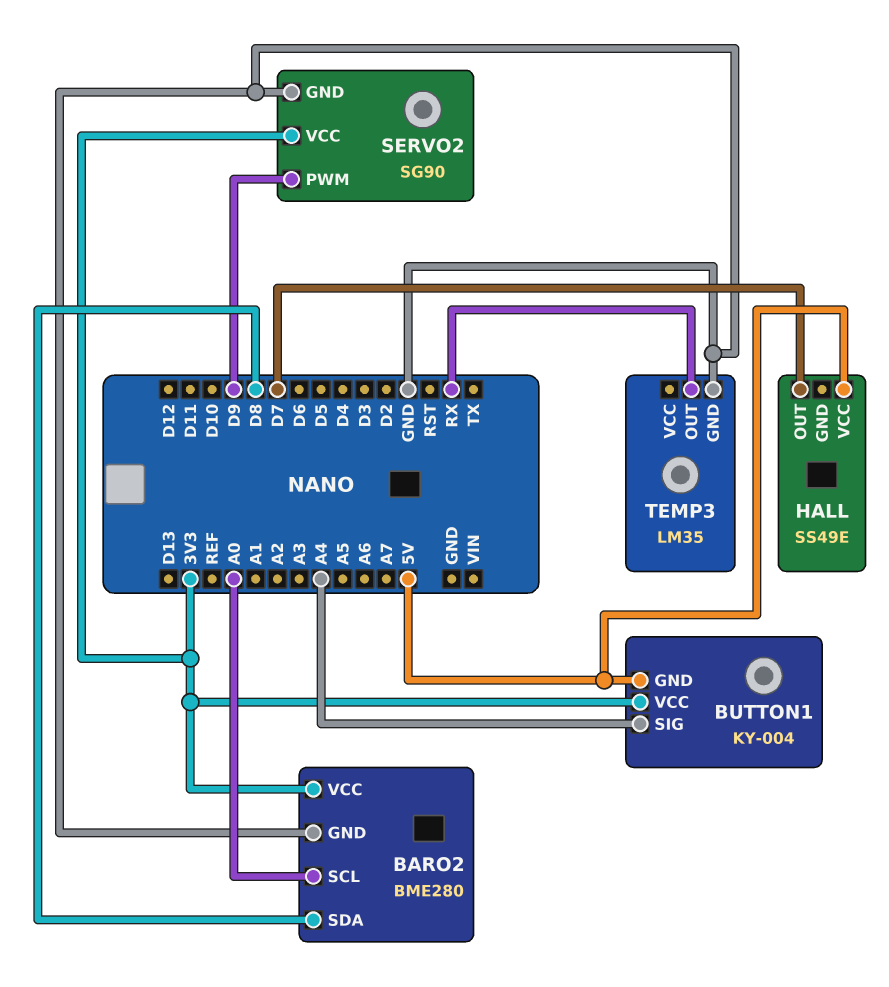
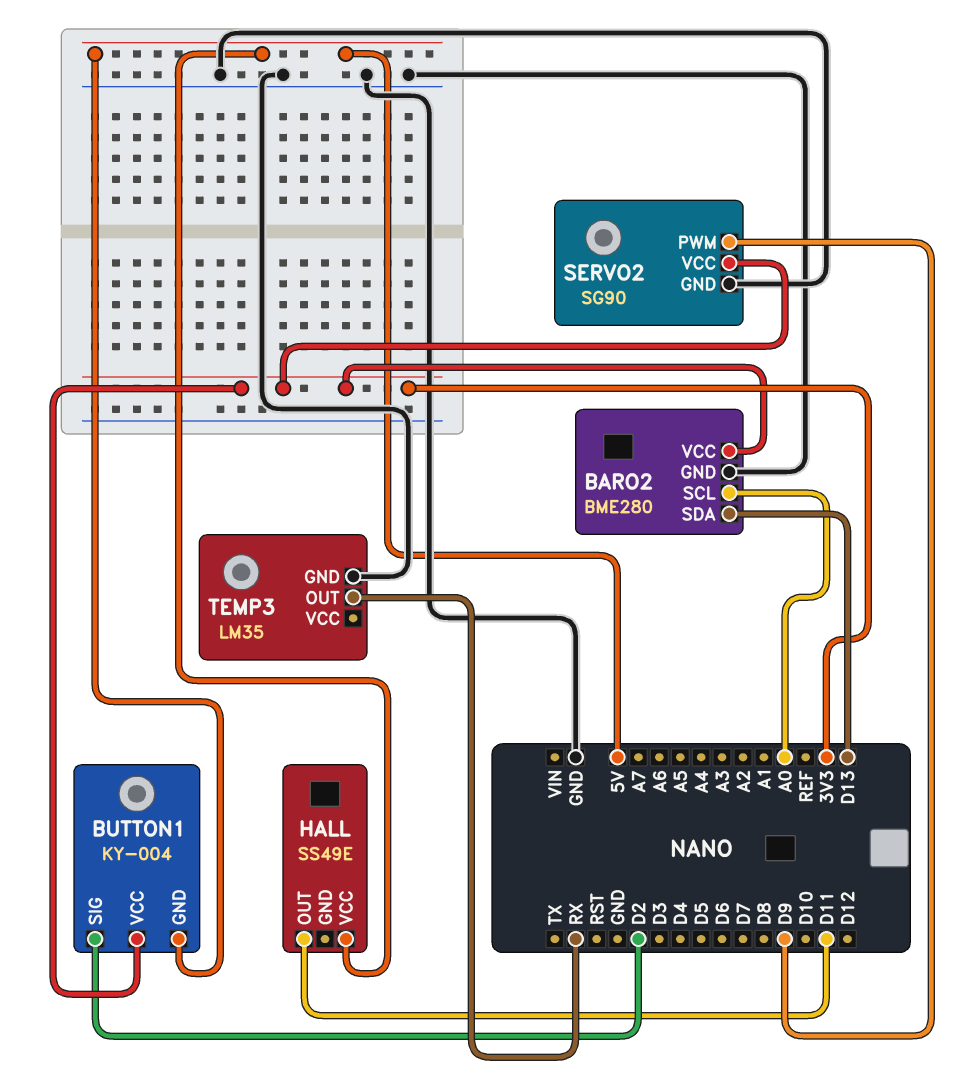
BARO2 pin SDA: D8 -> D13
BUTTON1 pin SIG: A4 -> D2
HALL pin OUT: D7 -> D11

